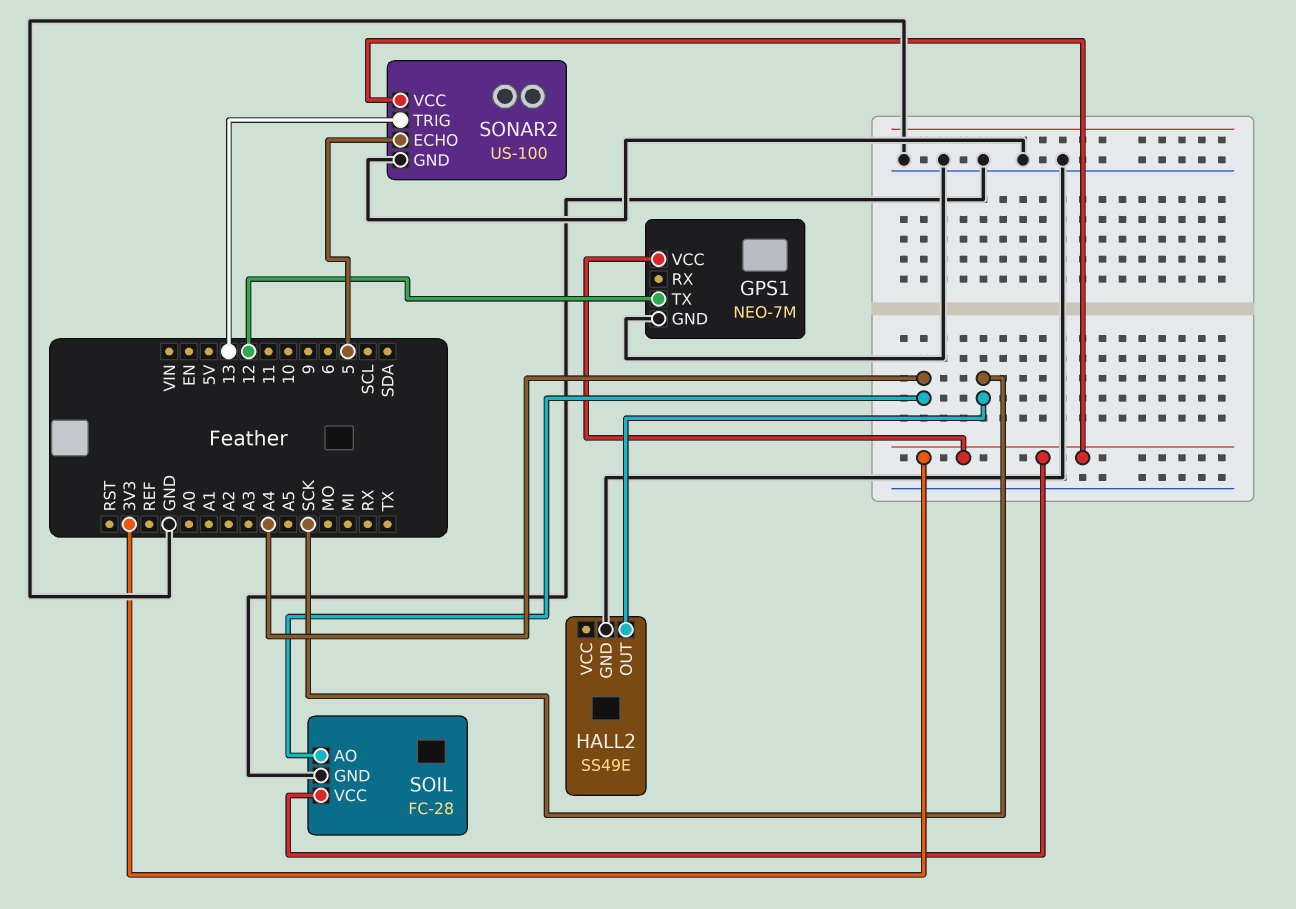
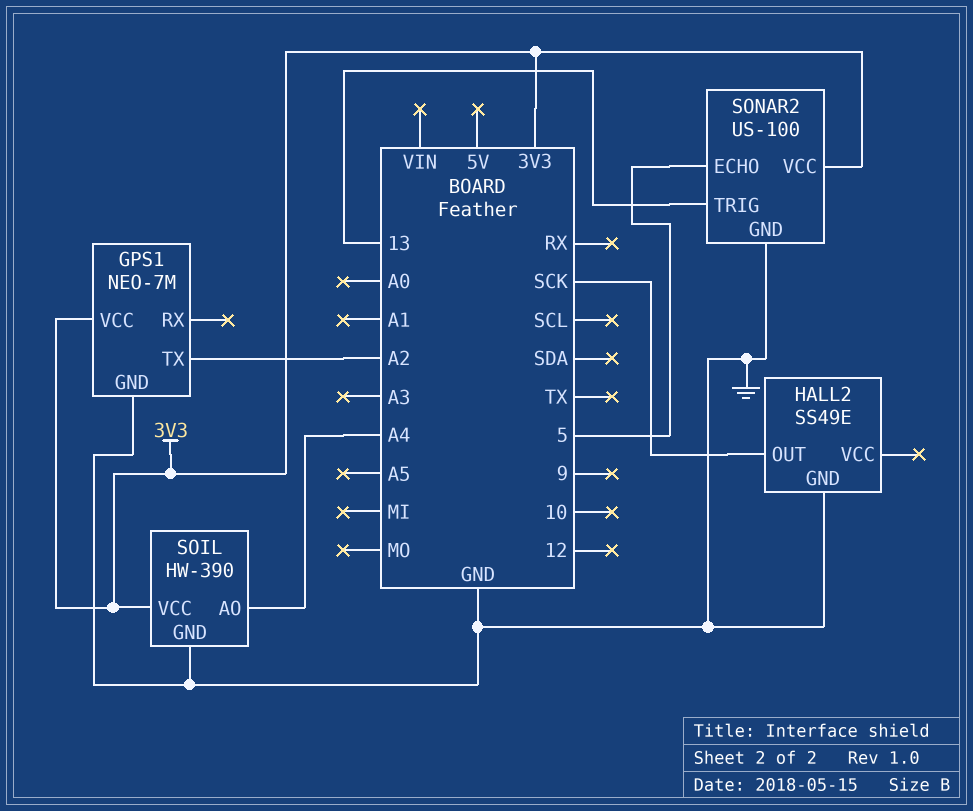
GPS1 pin TX: 12 -> A2
SOIL: FC-28 -> HW-390

